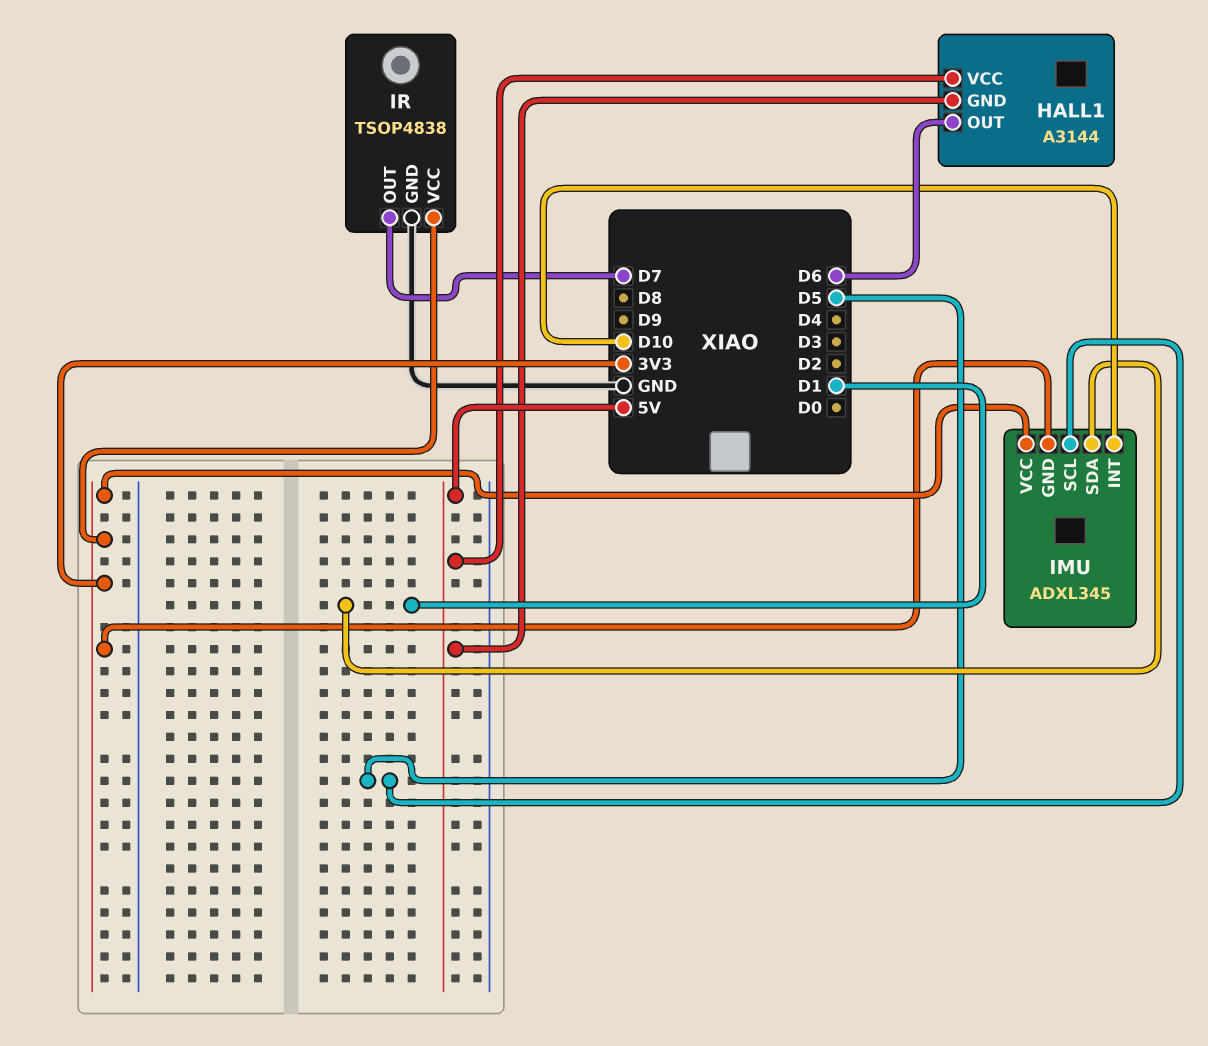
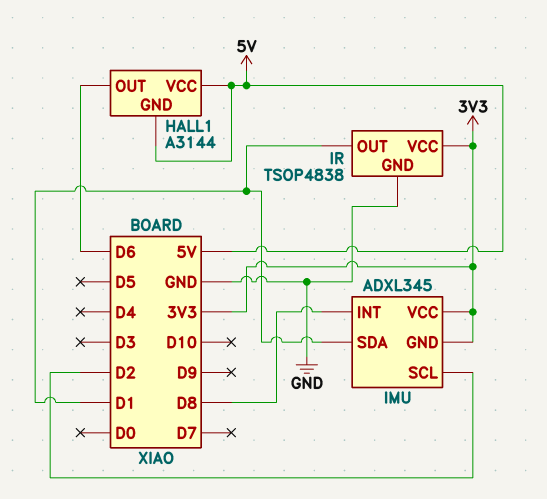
IMU pin INT: D10 -> D8
IMU pin SCL: D5 -> D2
IR pin OUT: D7 -> D1

